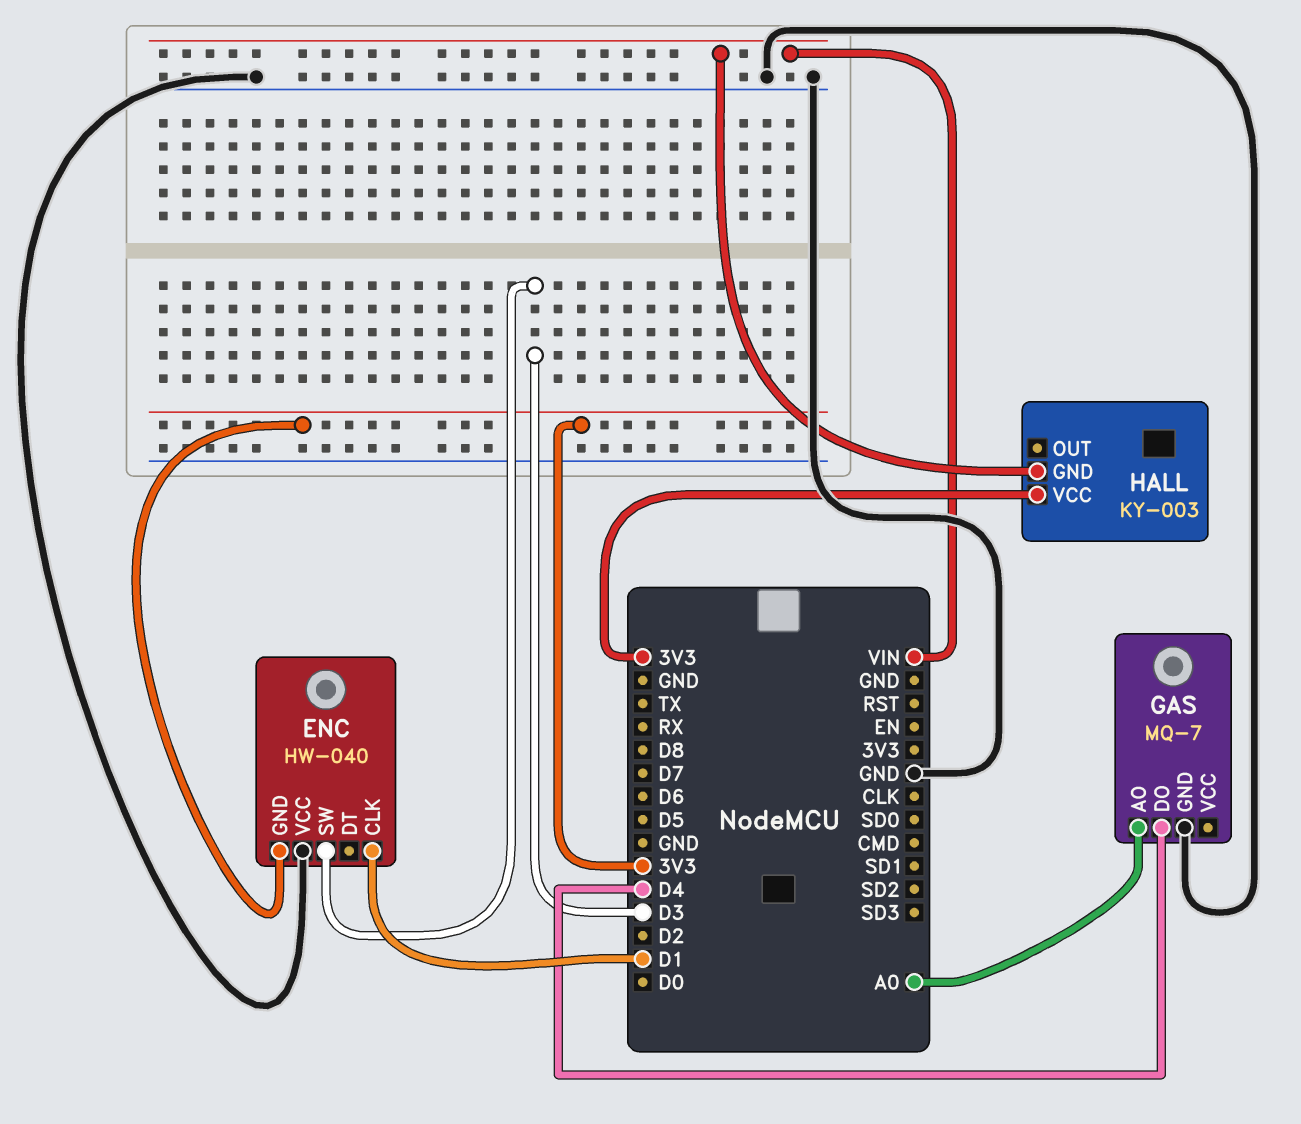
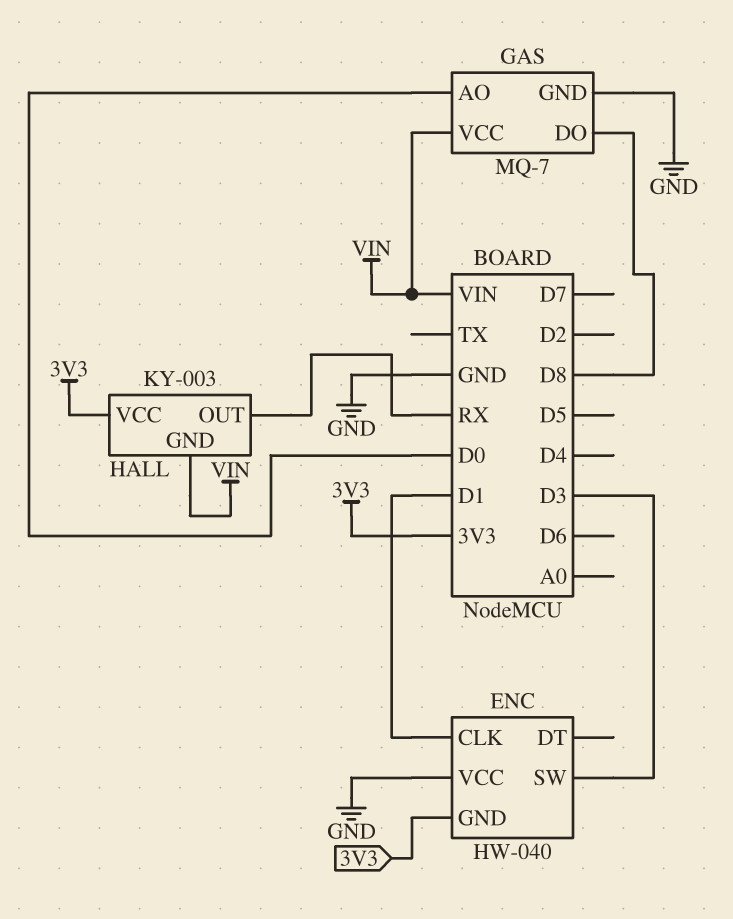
GAS pin AO: A0 -> D0
GAS pin DO: D4 -> D8
GAS pin VCC: none -> VIN
HALL pin OUT: none -> RX

